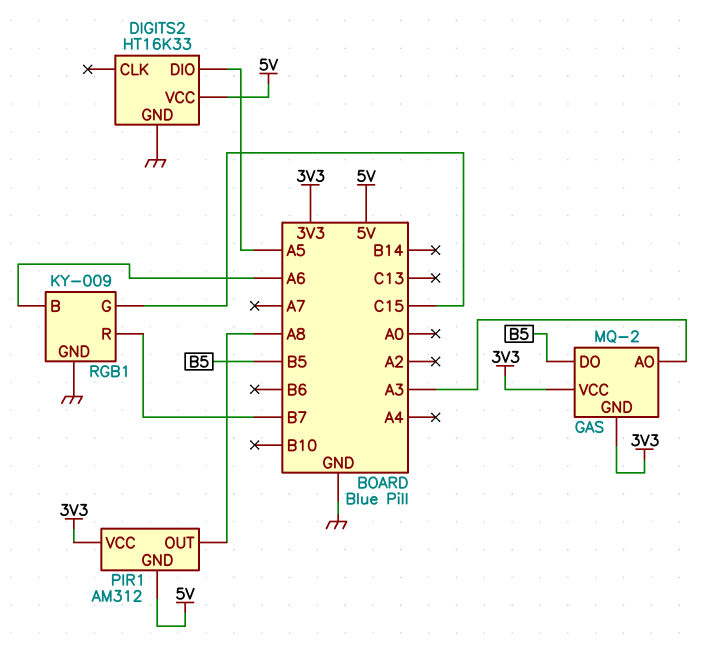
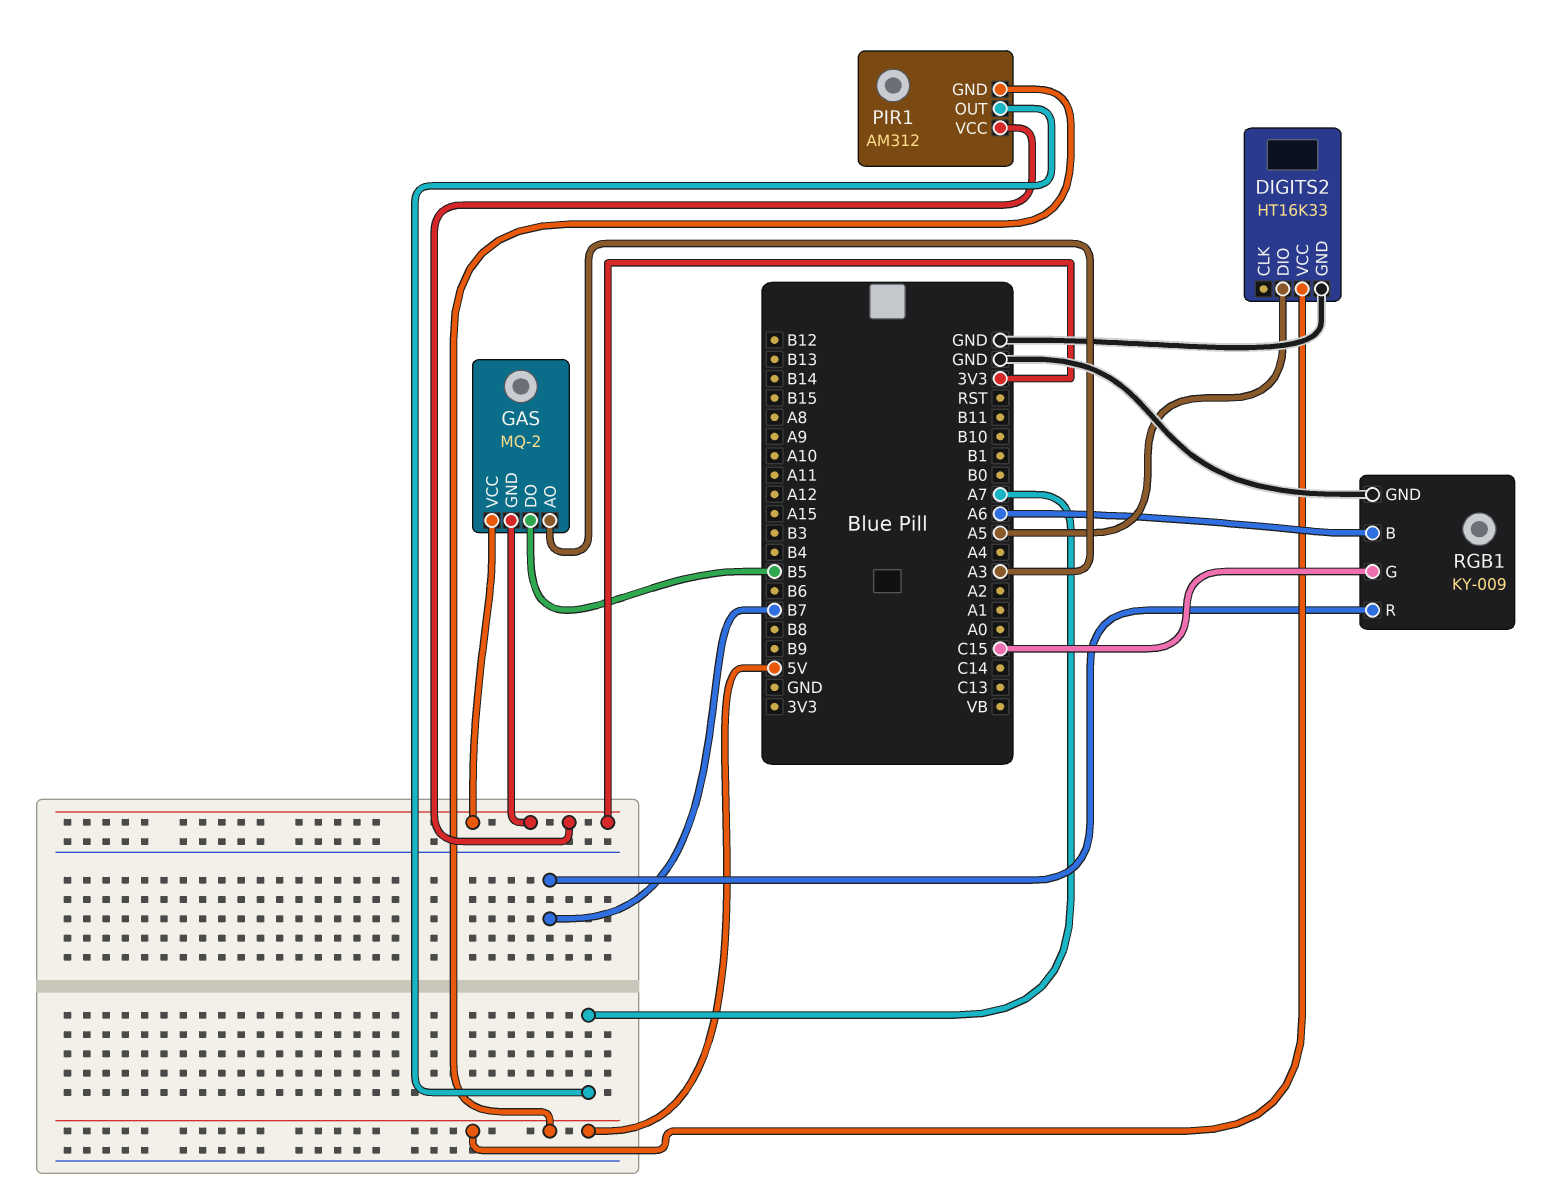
PIR1 pin OUT: A8 -> A7

